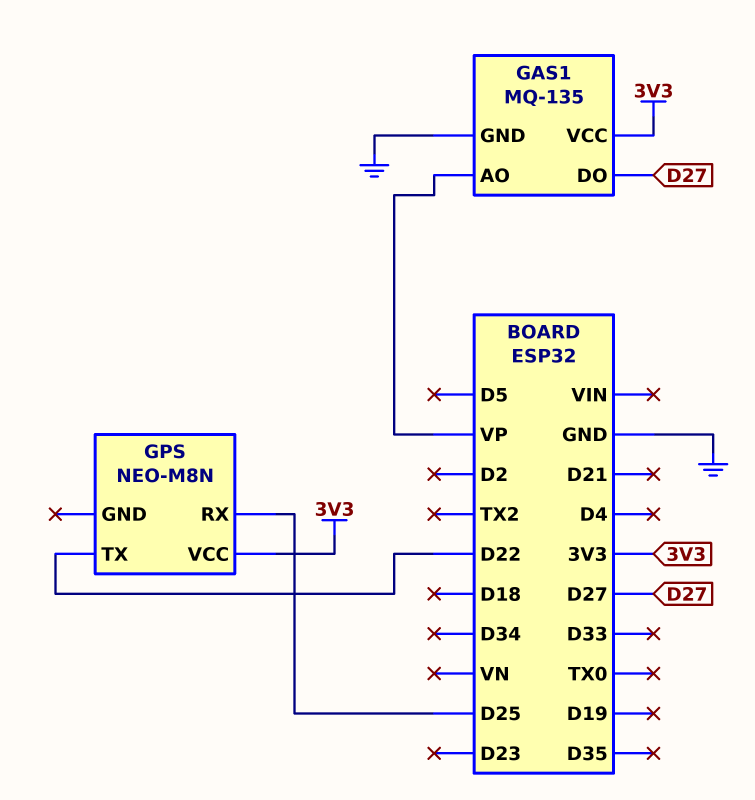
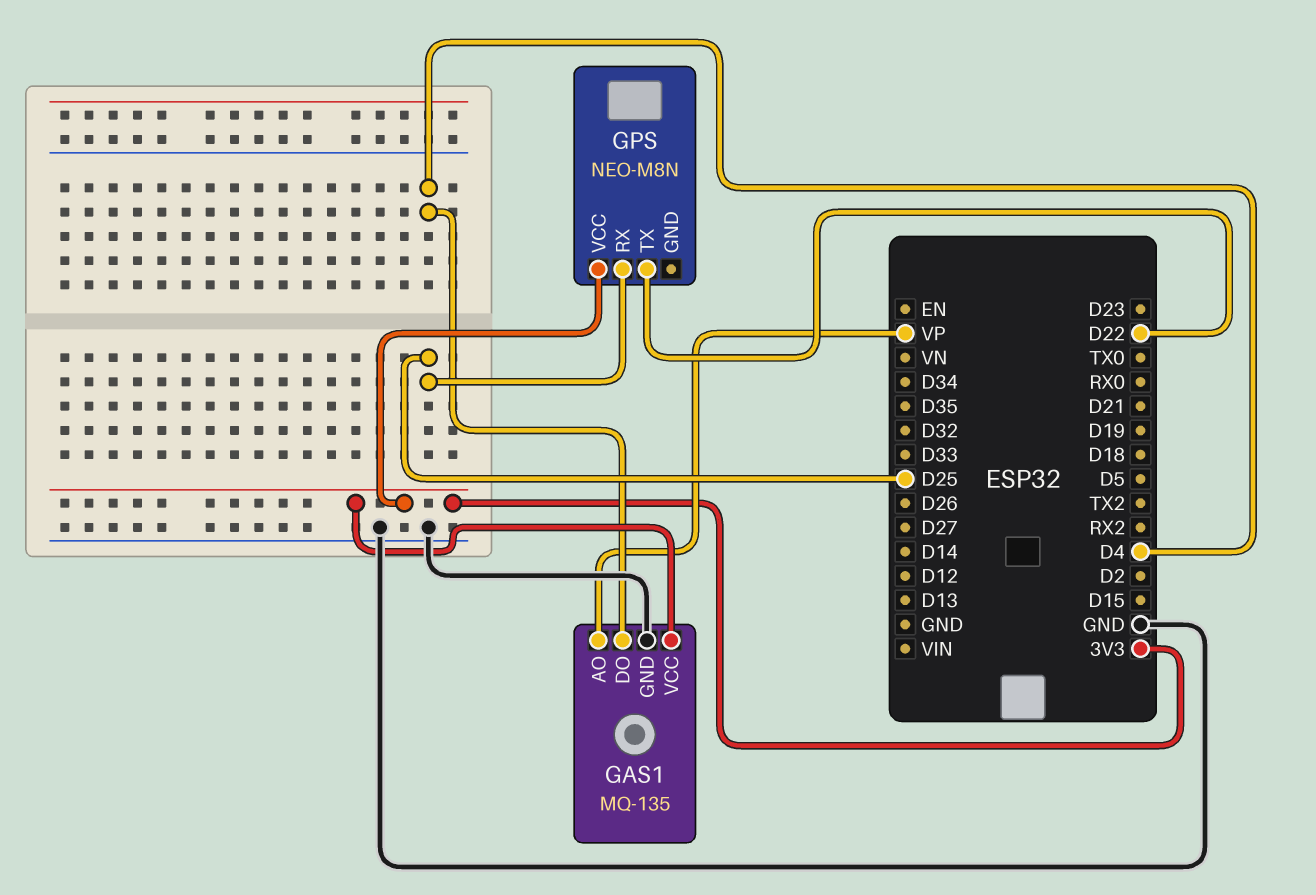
GAS1 pin DO: D27 -> D4

